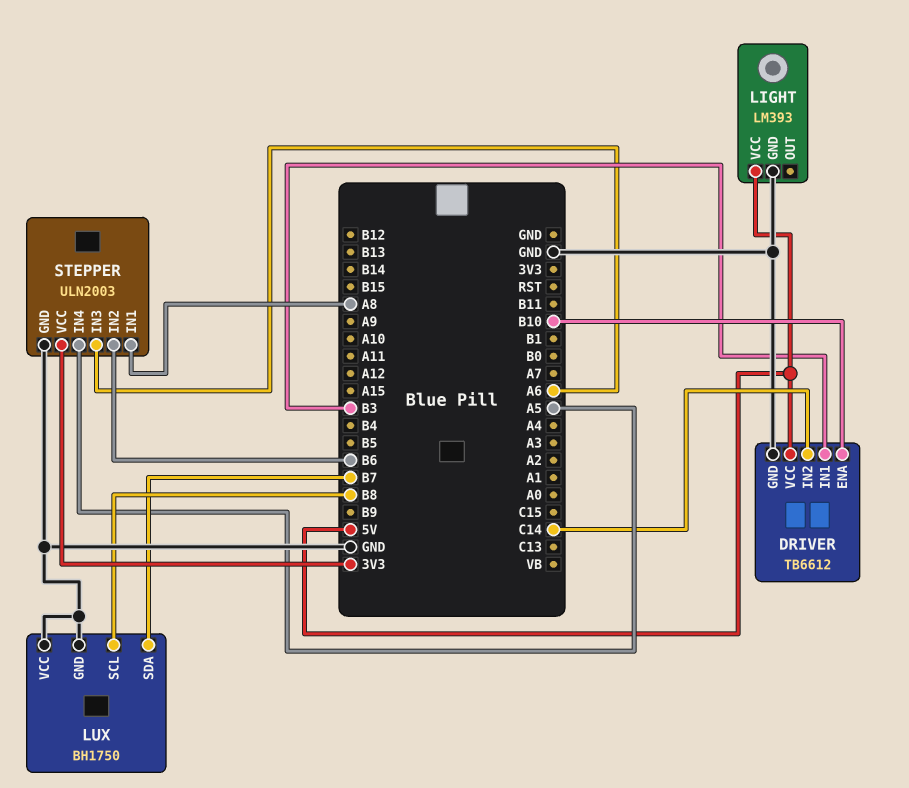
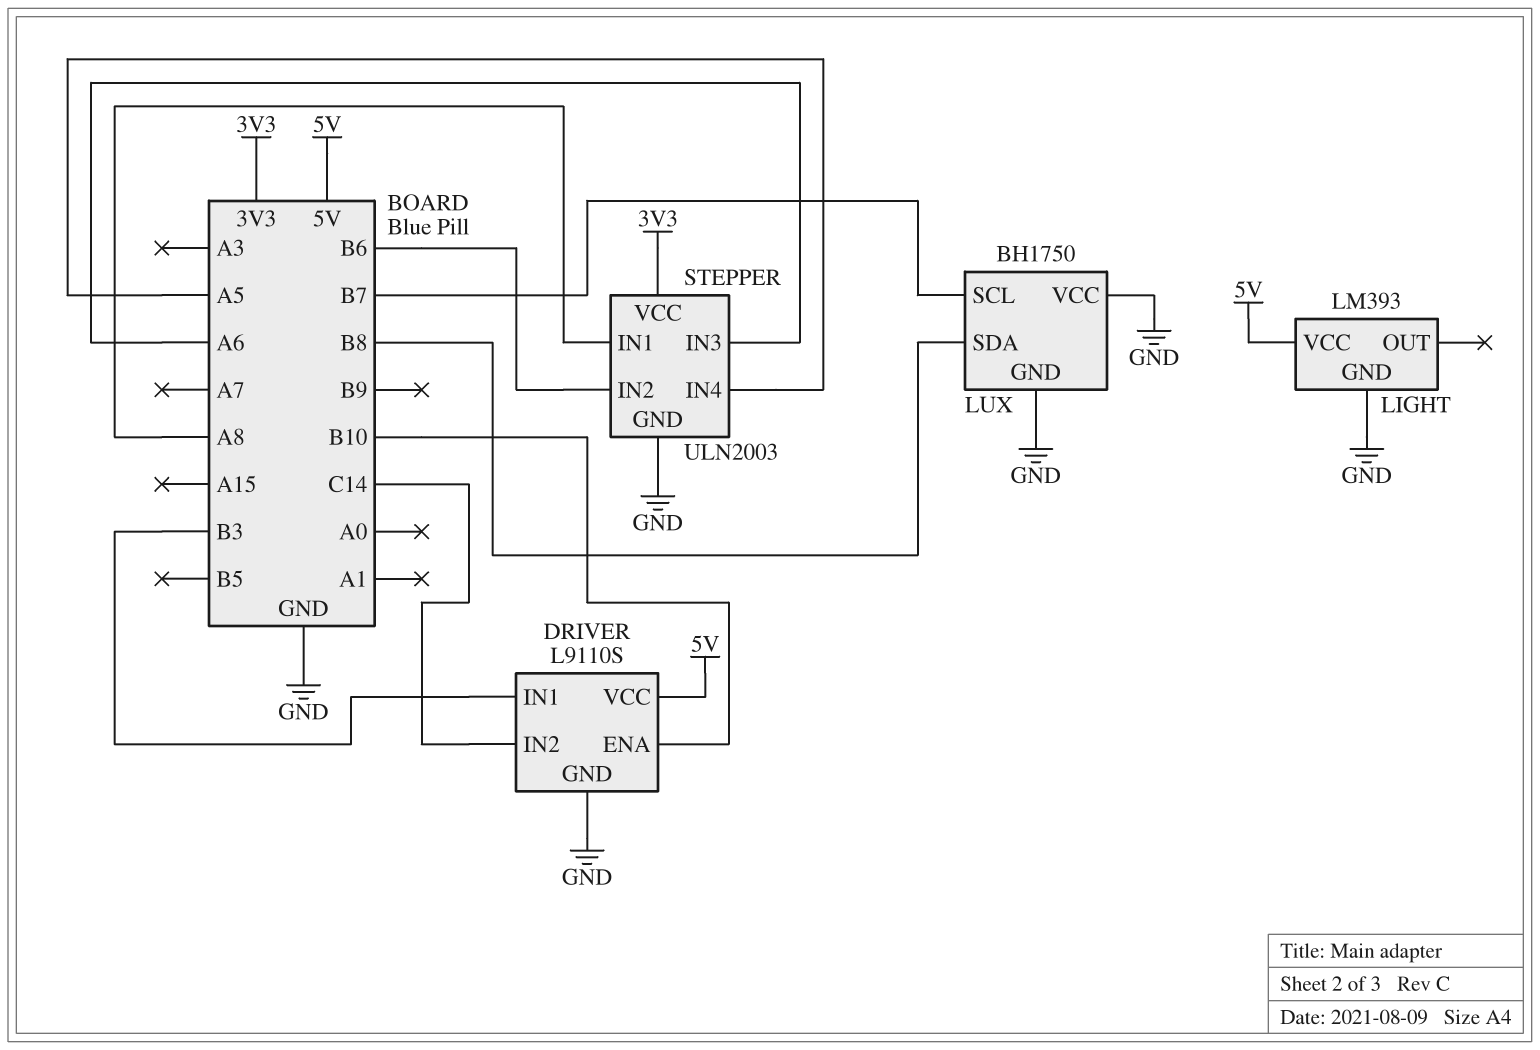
DRIVER: TB6612 -> L9110S
LUX pin SCL: B8 -> B7
LUX pin SDA: B7 -> B8

